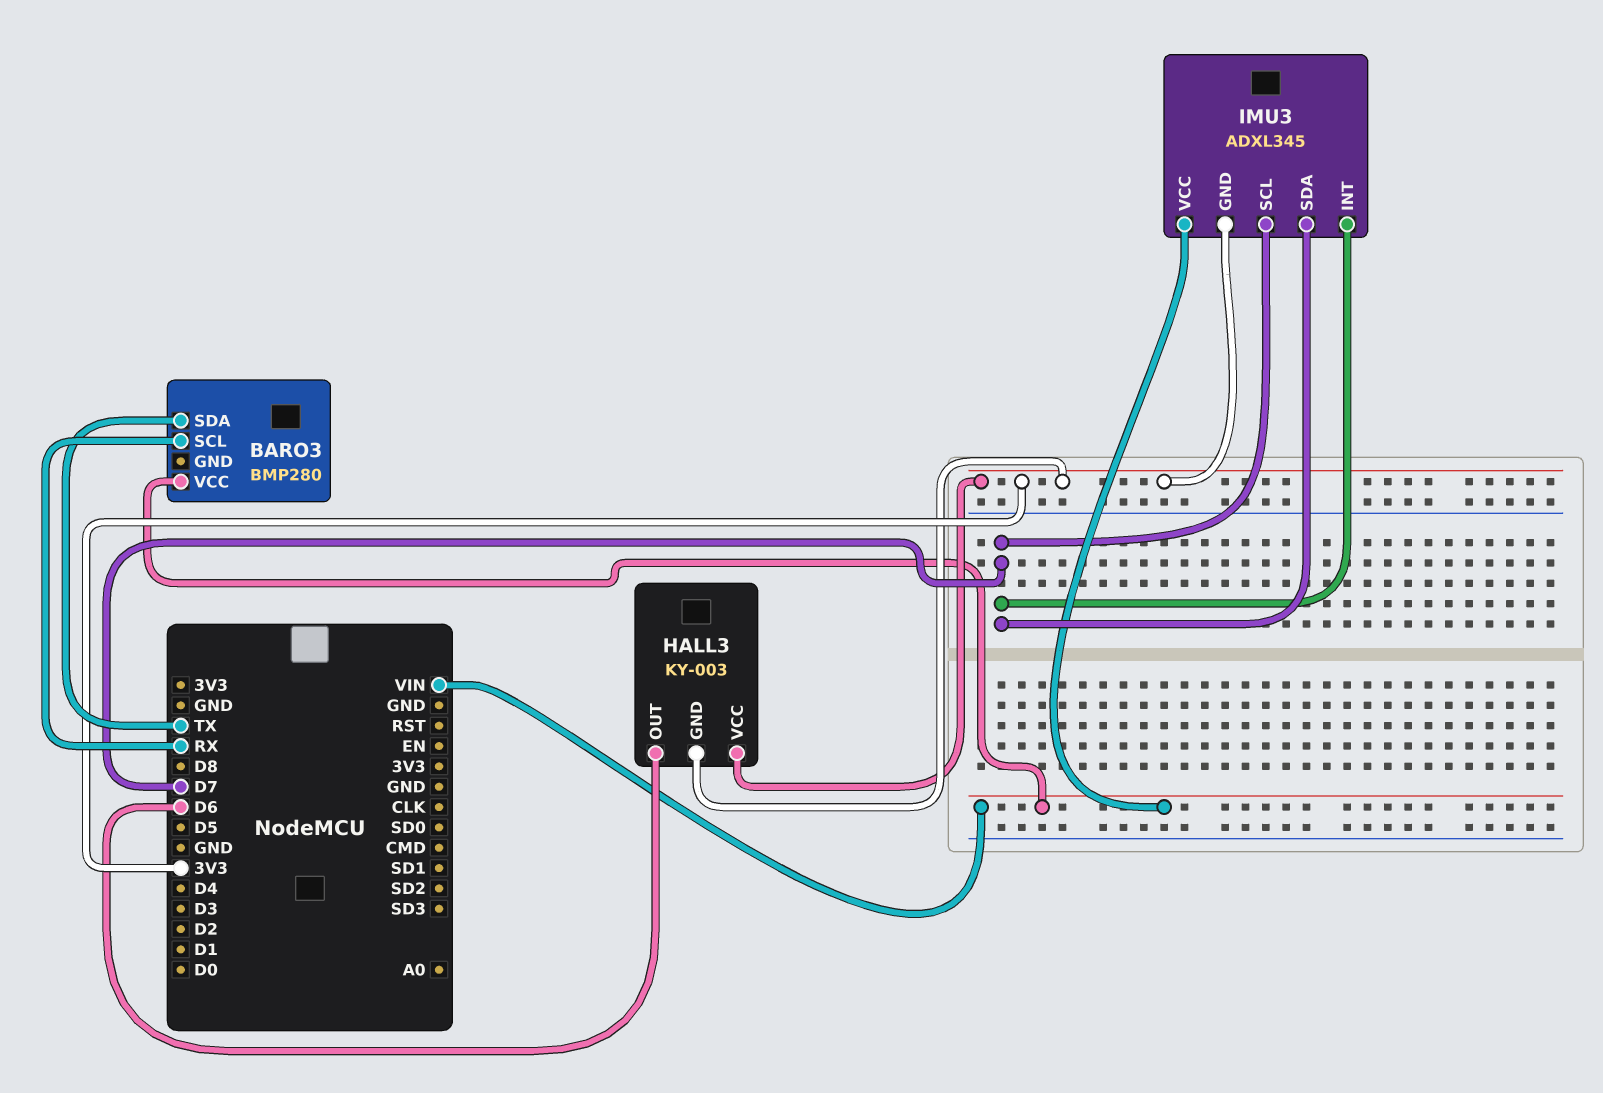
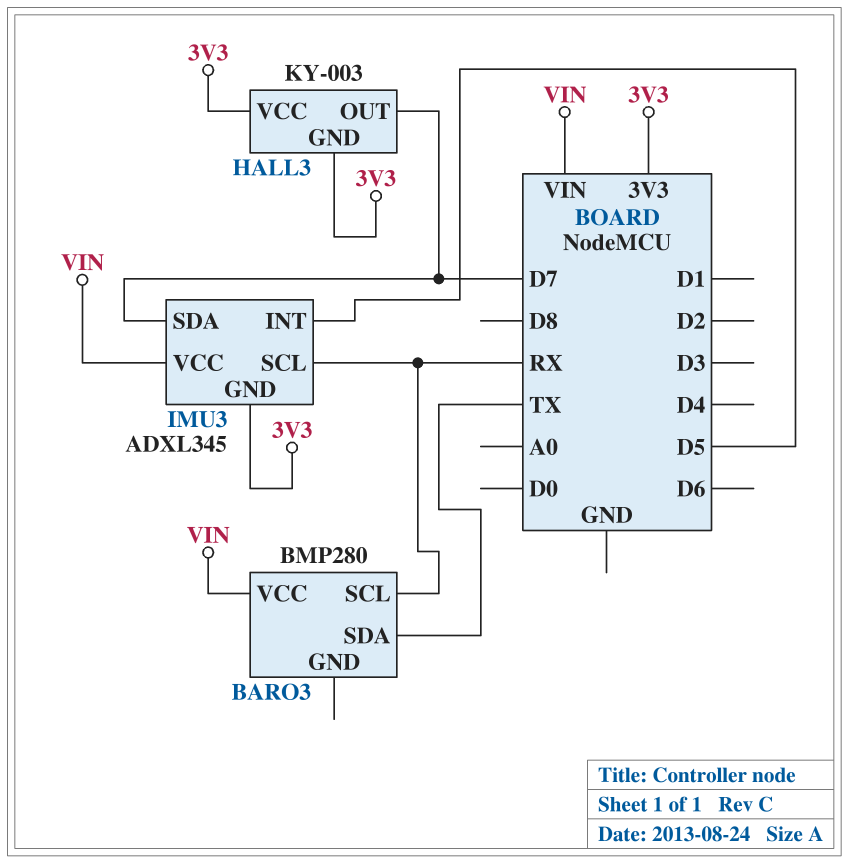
HALL3 pin OUT: D6 -> D7
IMU3 pin INT: D7 -> D5
IMU3 pin SCL: D7 -> RX

